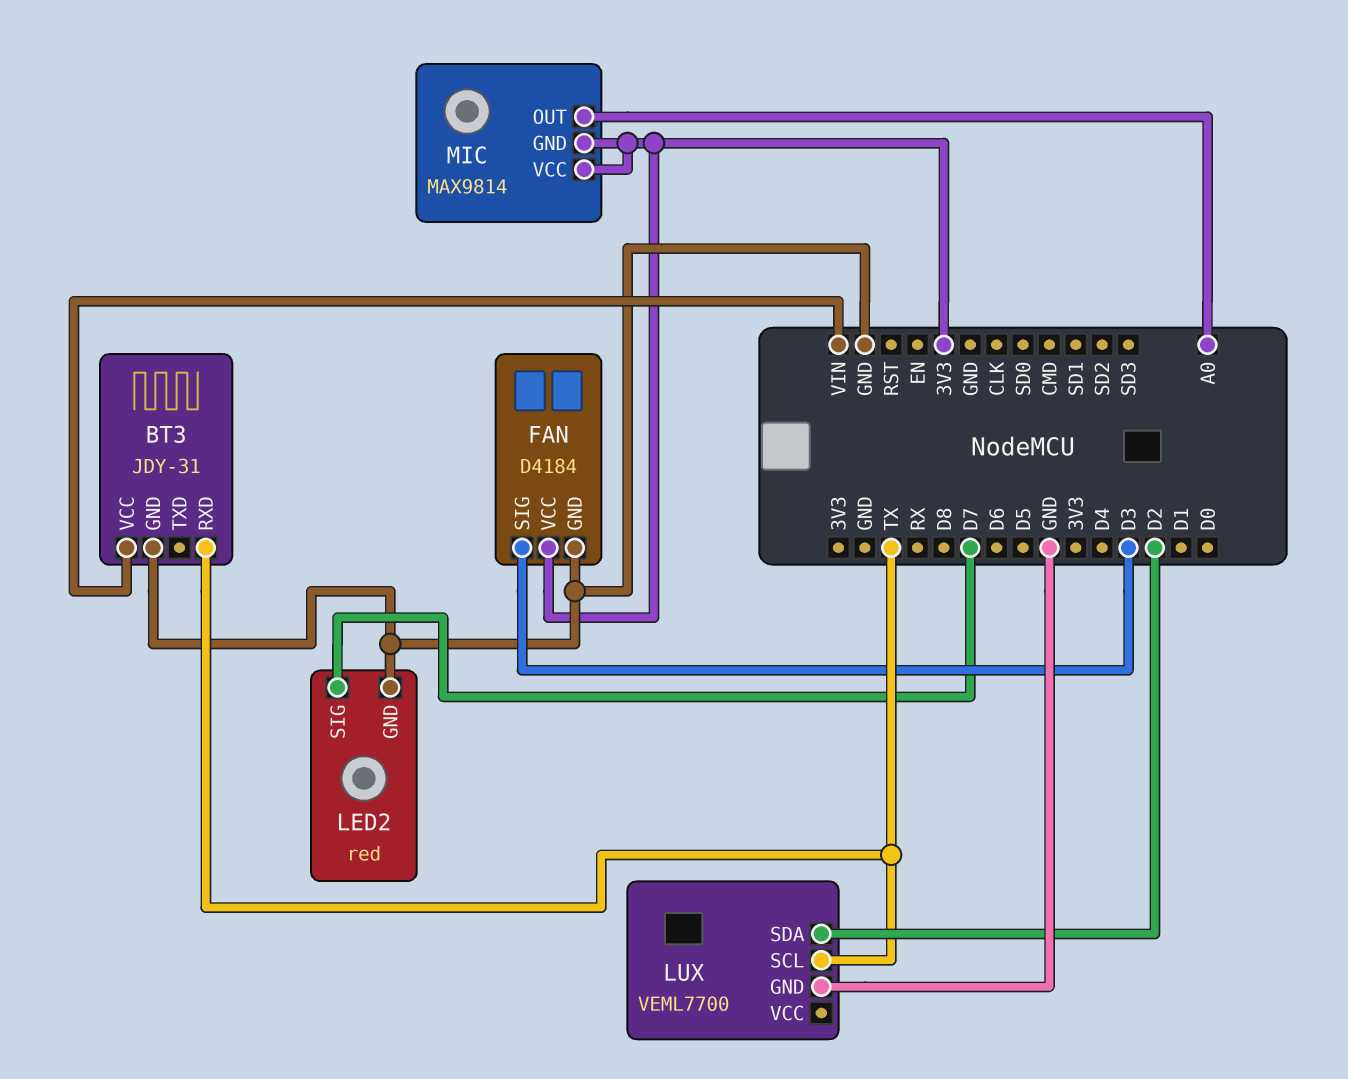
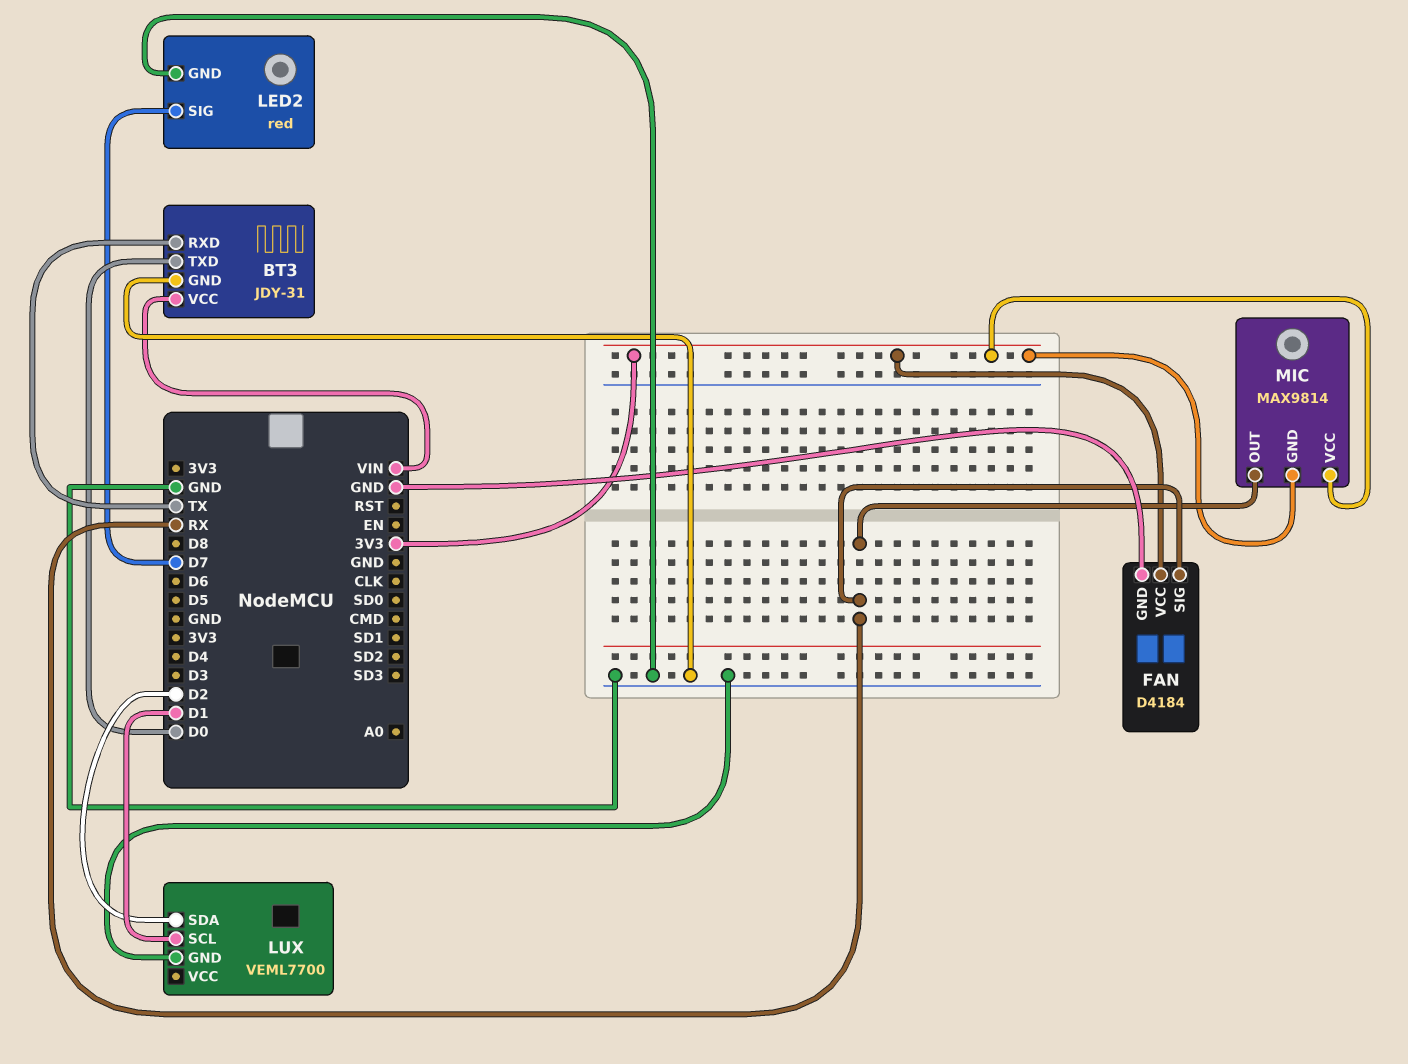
BT3 pin TXD: none -> D0
FAN pin SIG: D3 -> RX
LUX pin SCL: TX -> D1
MIC pin OUT: A0 -> RX

